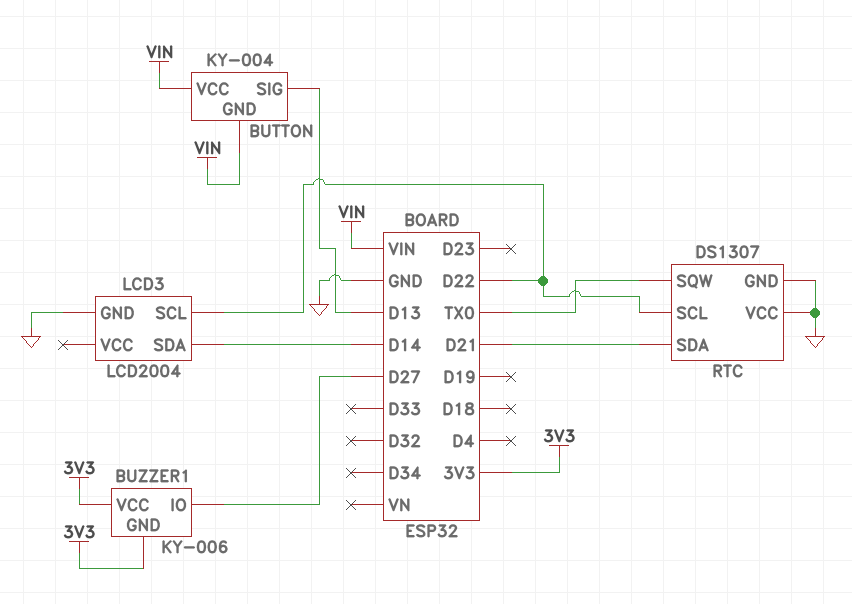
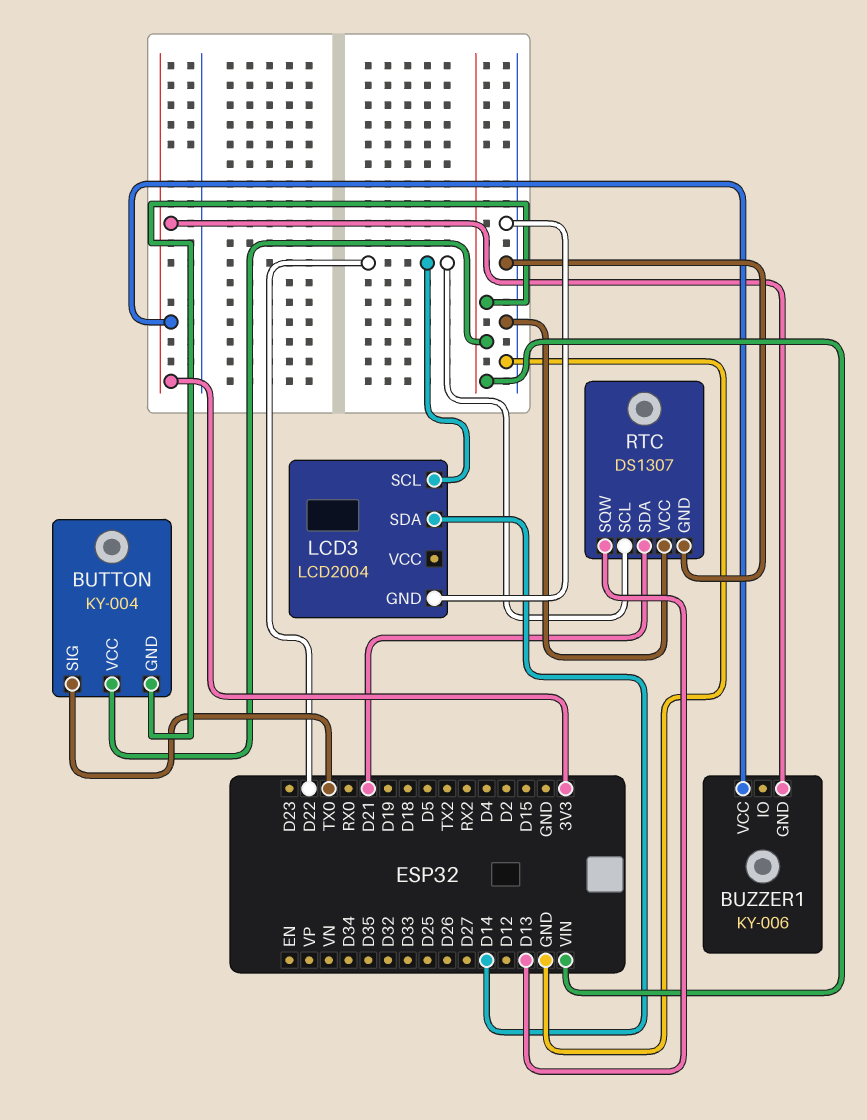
BUTTON pin SIG: D13 -> TX0
BUZZER1 pin IO: D27 -> none
RTC pin SQW: TX0 -> D13

